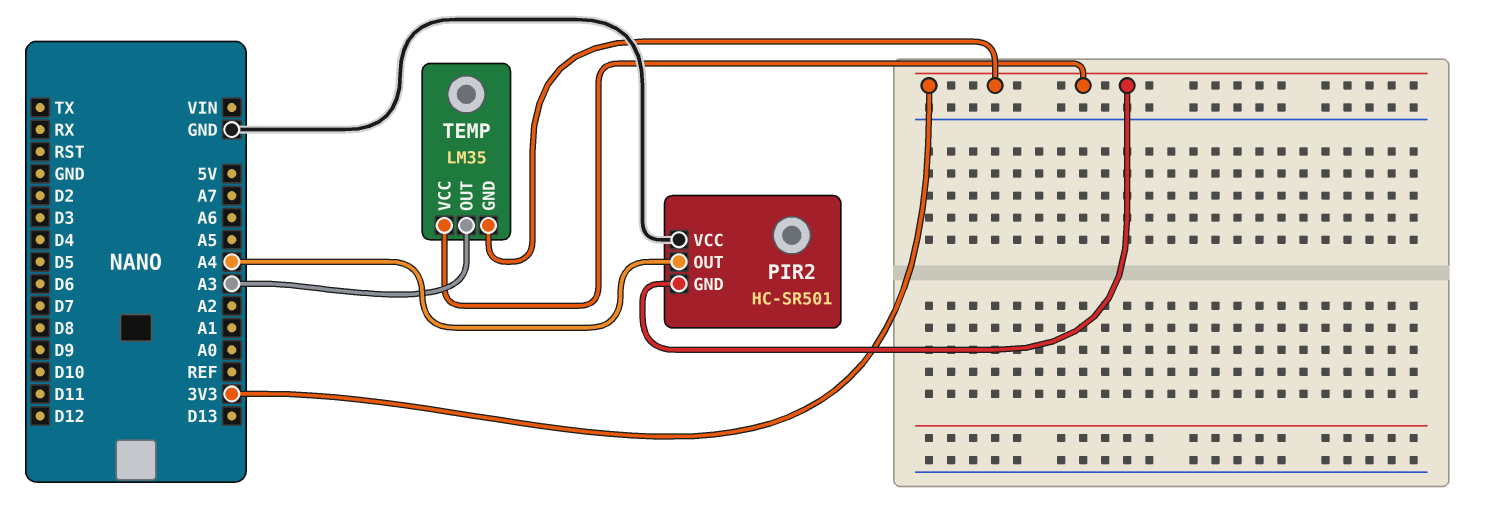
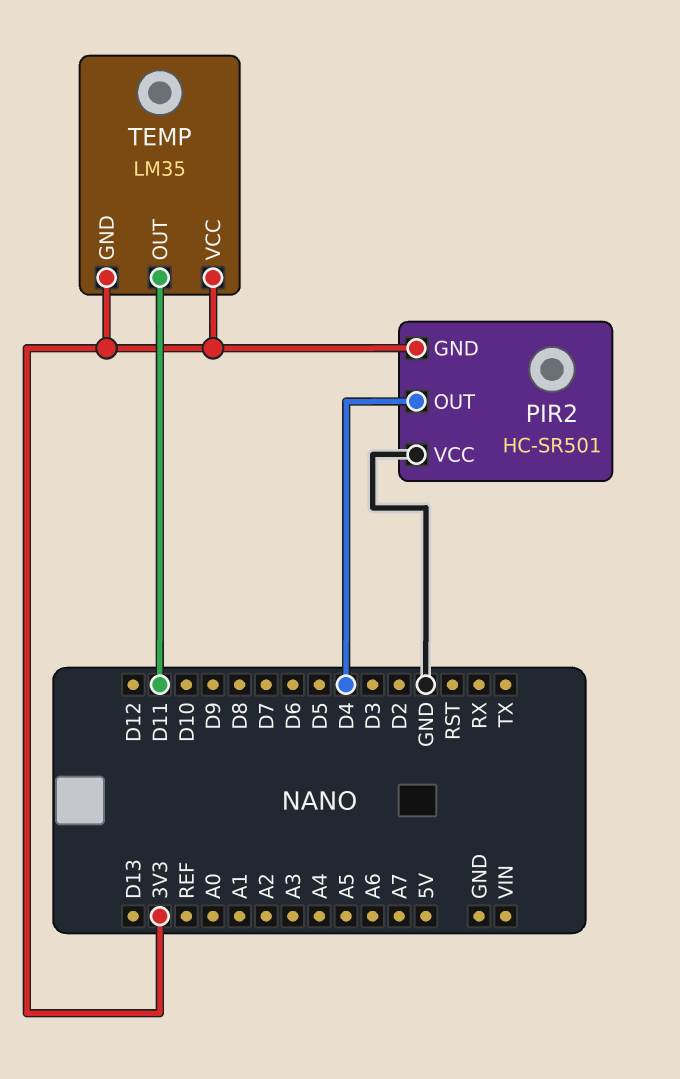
PIR2 pin OUT: A4 -> D4
TEMP pin OUT: A3 -> D11

